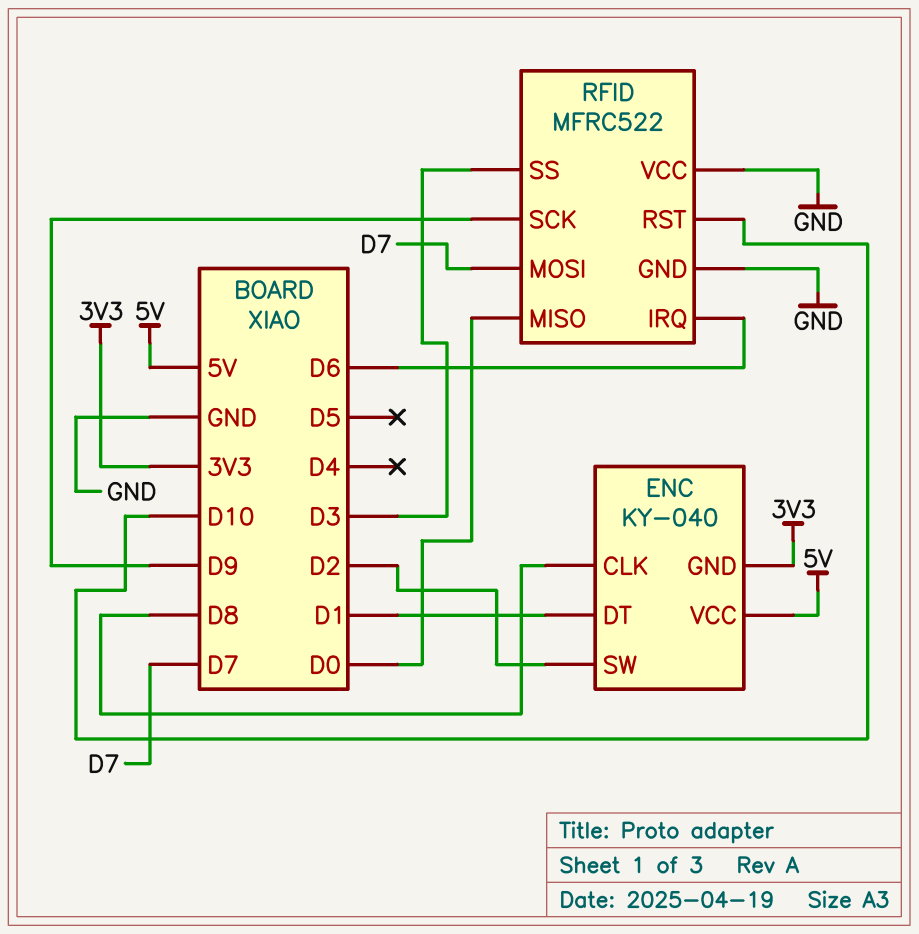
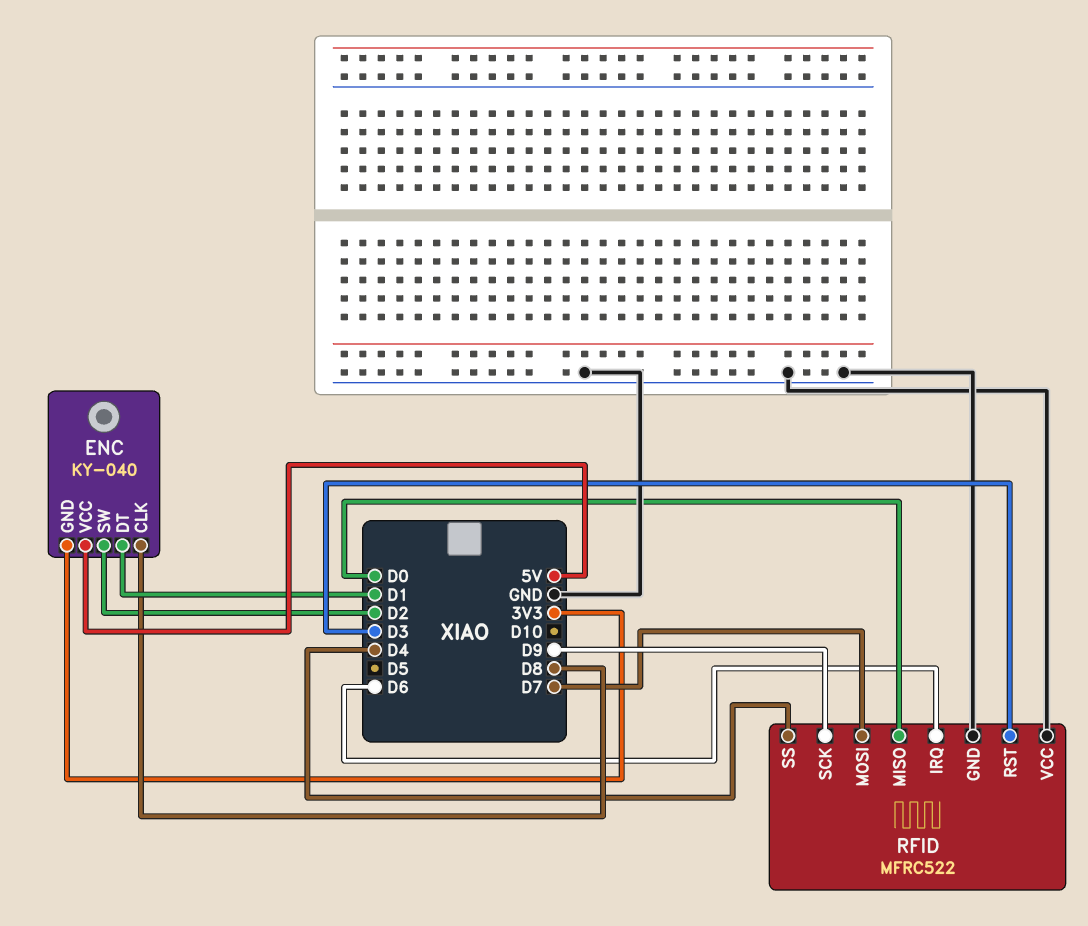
RFID pin RST: D10 -> D3
RFID pin SS: D3 -> D4

